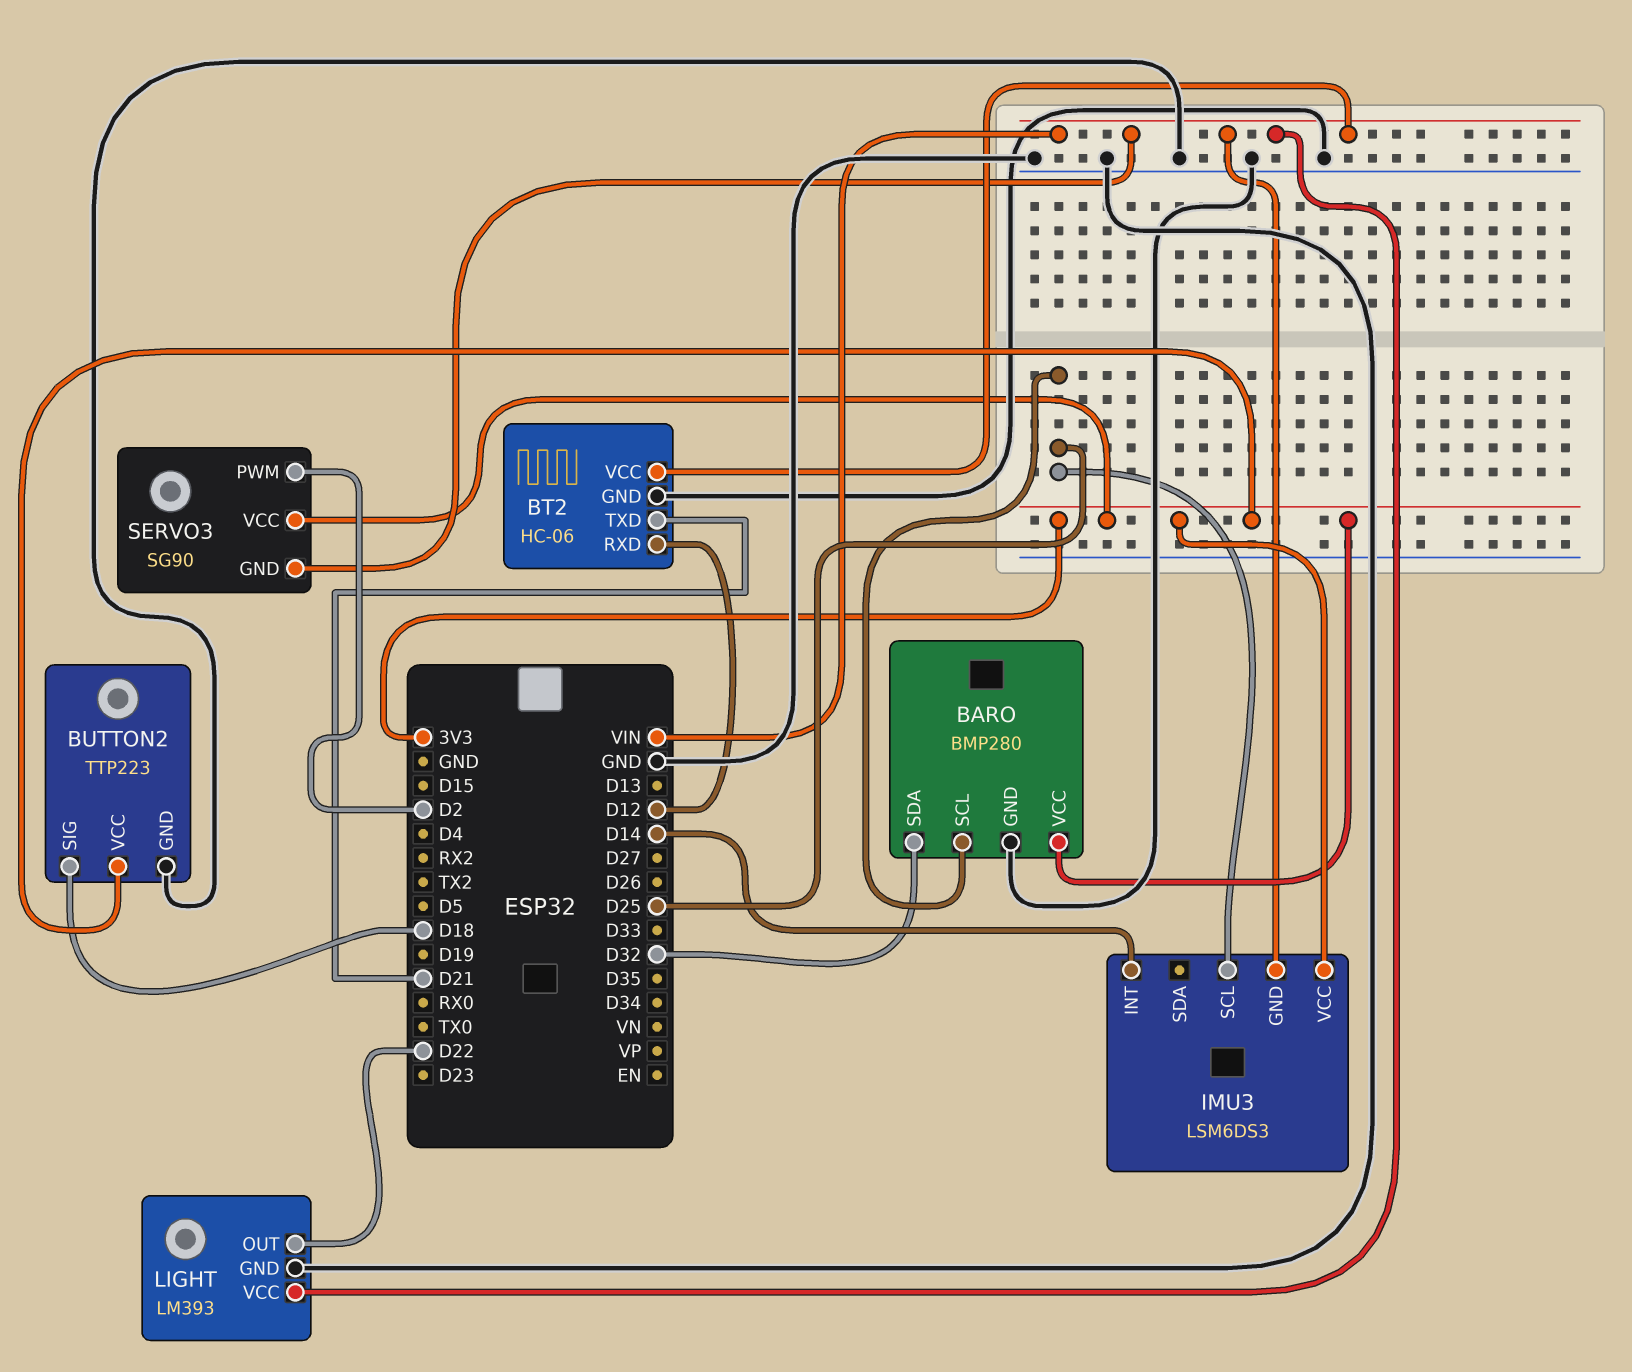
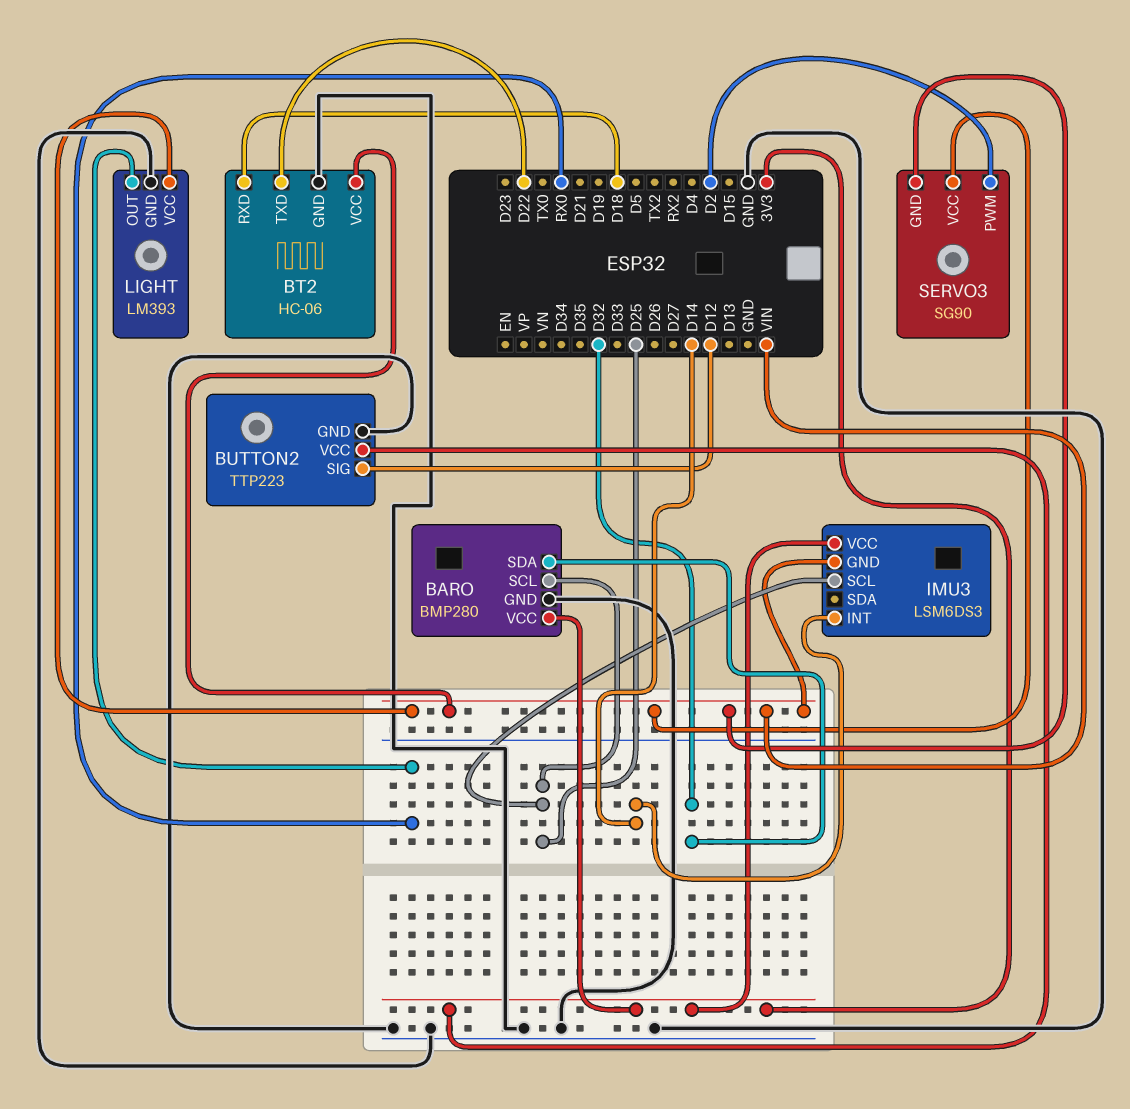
BT2 pin RXD: D12 -> D18
BT2 pin TXD: D21 -> D22
BUTTON2 pin SIG: D18 -> D12
LIGHT pin OUT: D22 -> RX0
SERVO3 pin VCC: 3V3 -> VIN

